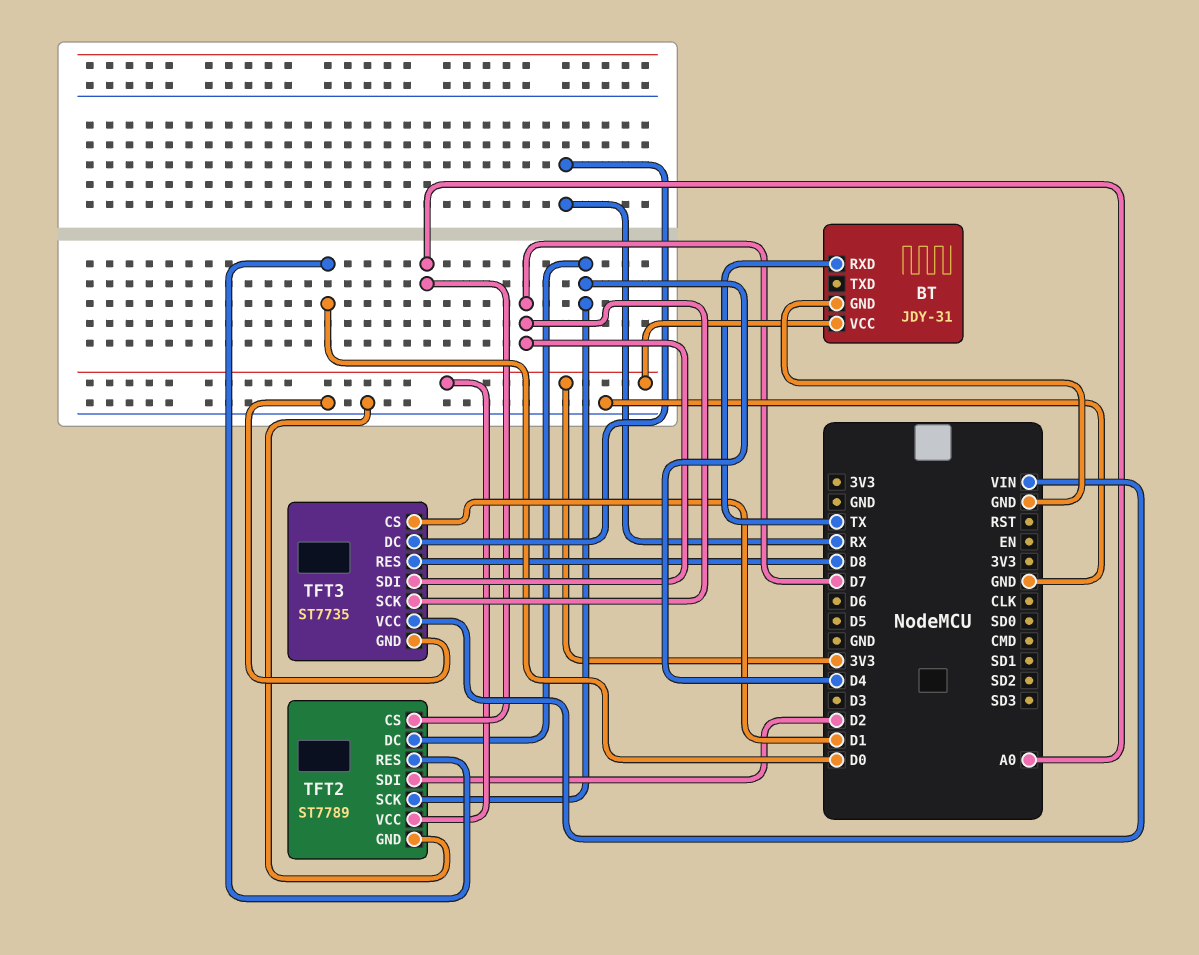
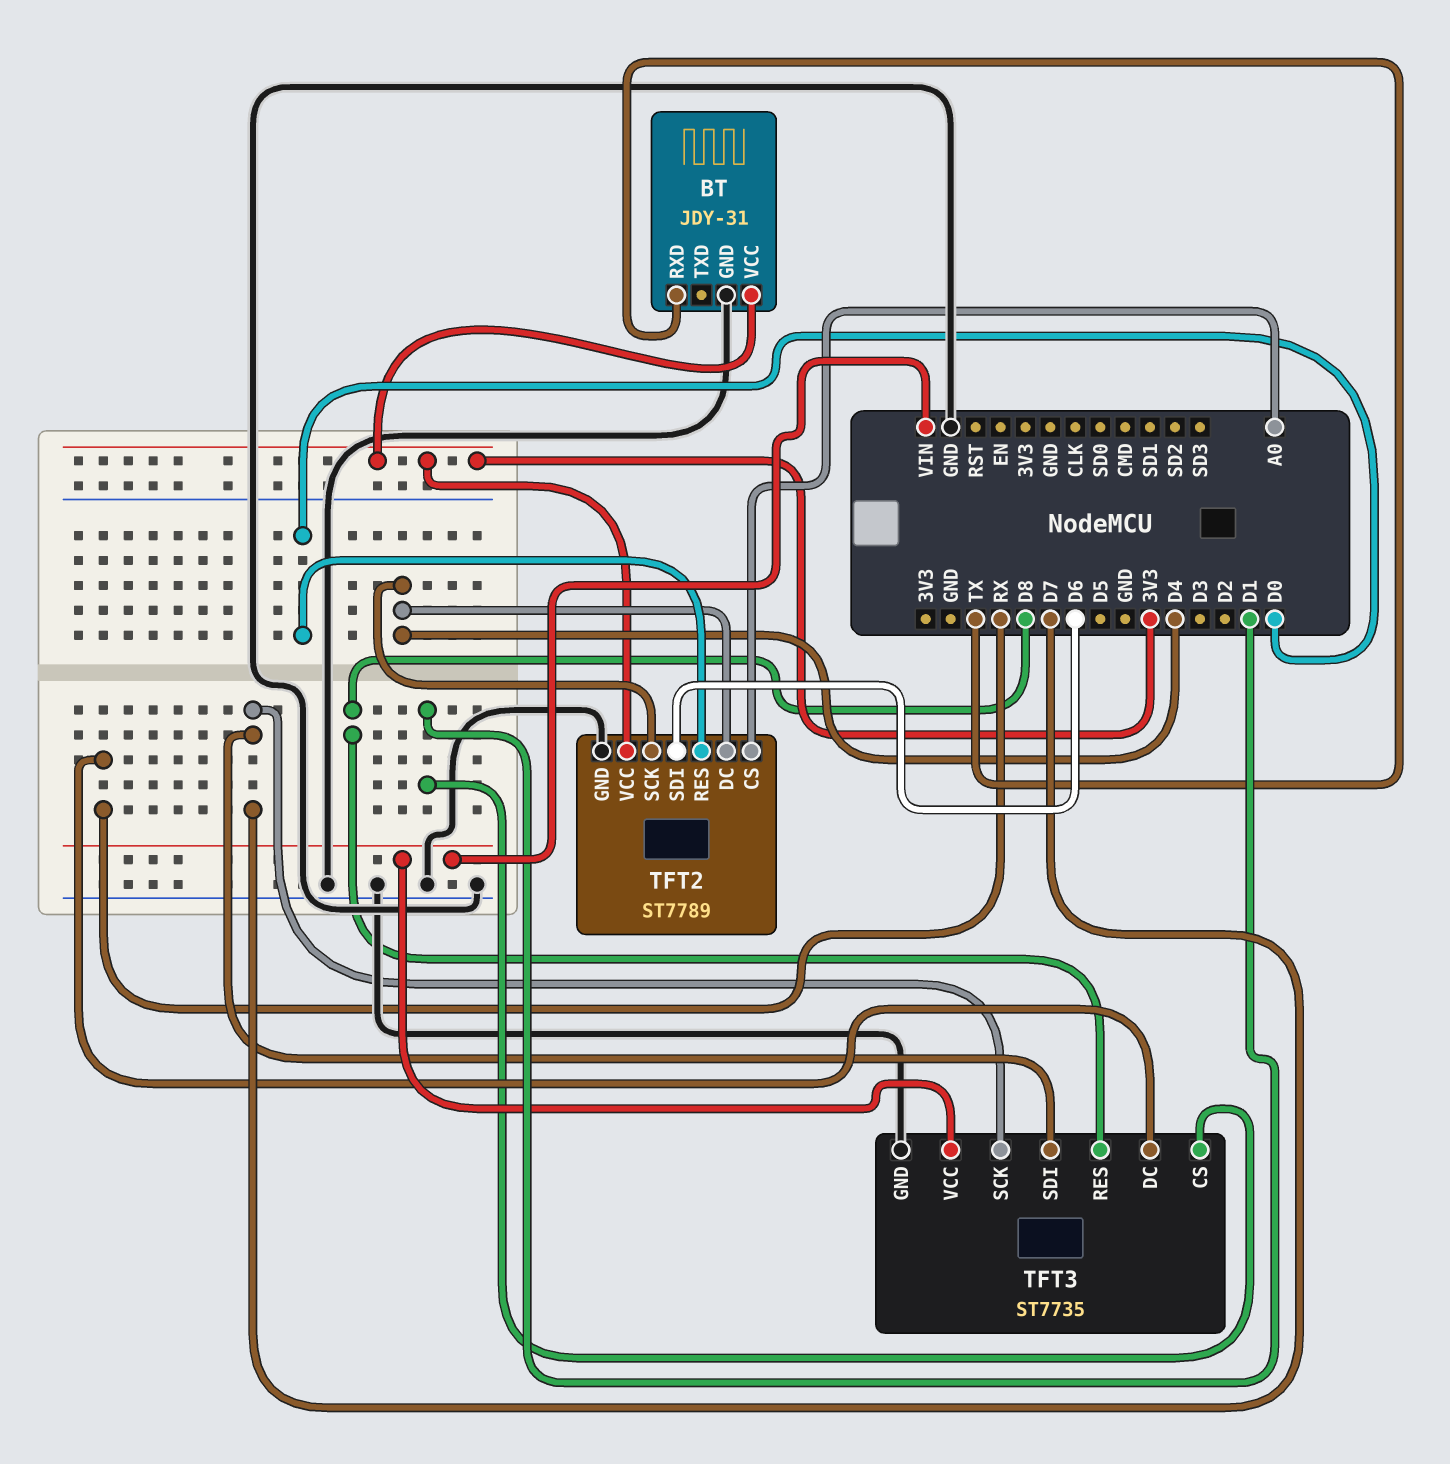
TFT2 pin SDI: D2 -> D6

